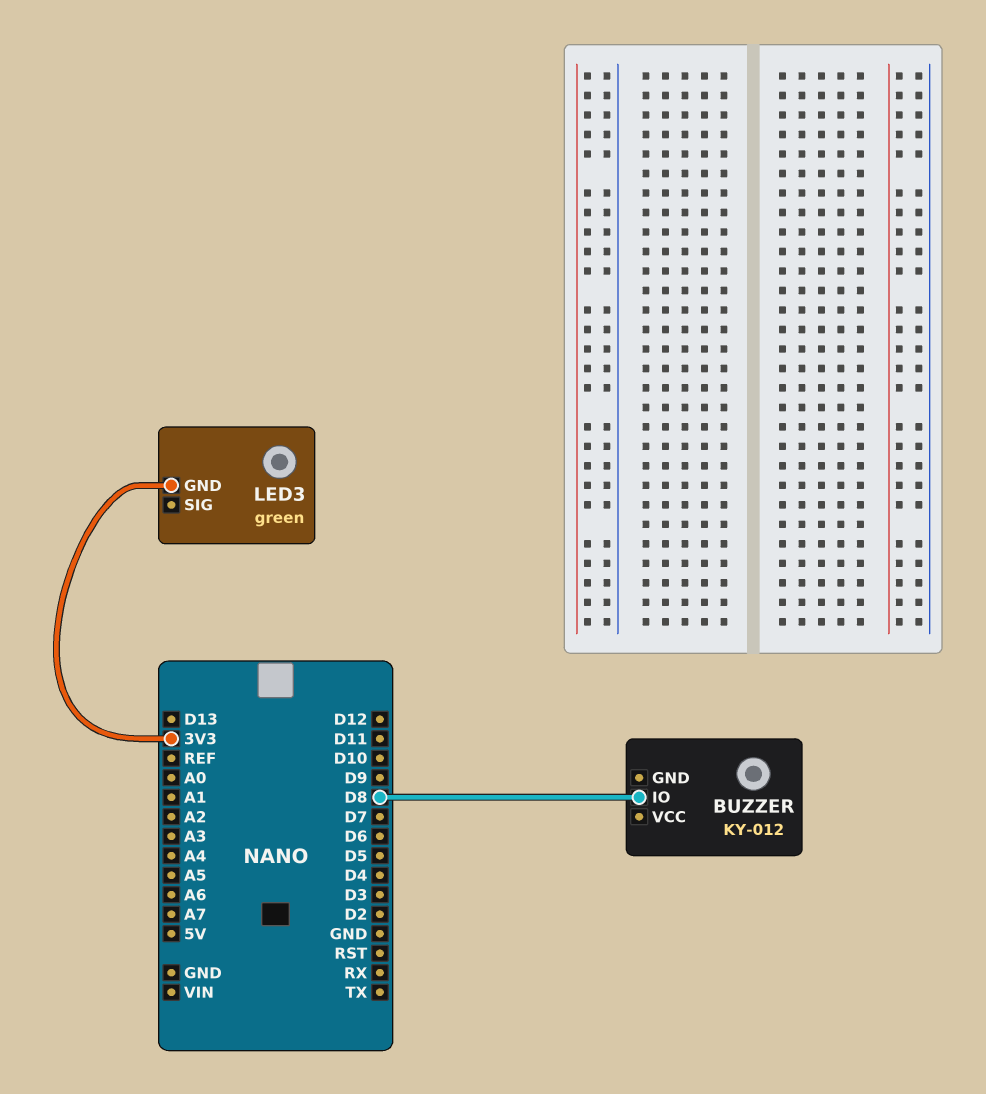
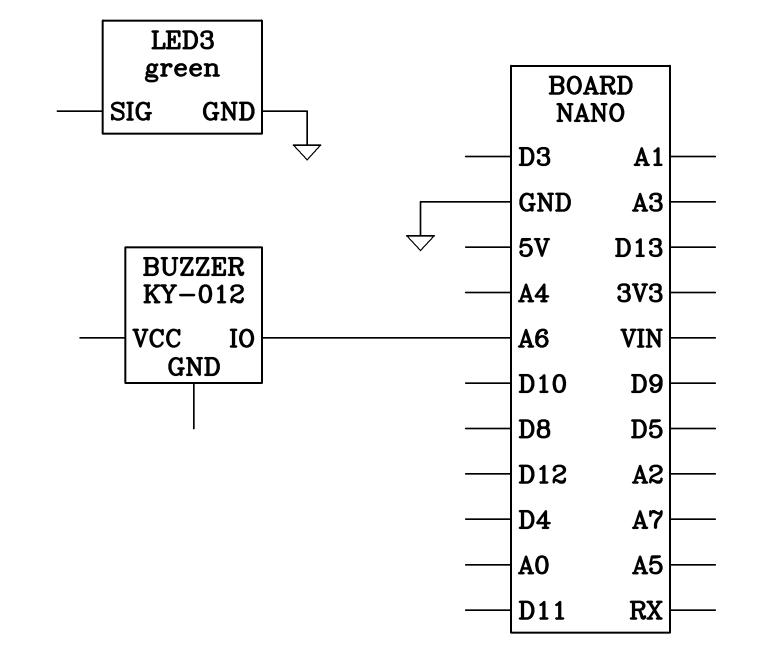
BUZZER pin IO: D8 -> A6
LED3 pin GND: 3V3 -> GND

